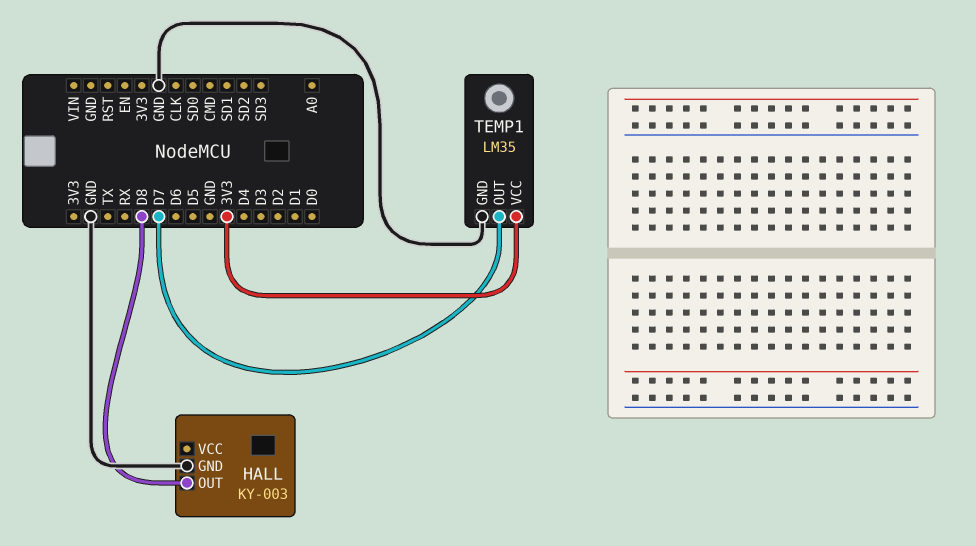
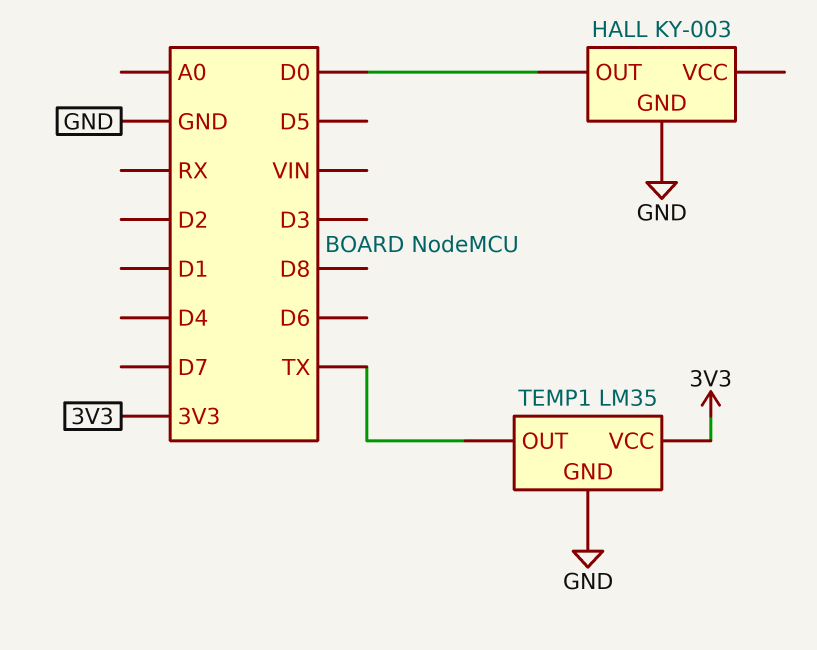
HALL pin OUT: D8 -> D0
TEMP1 pin OUT: D7 -> TX

